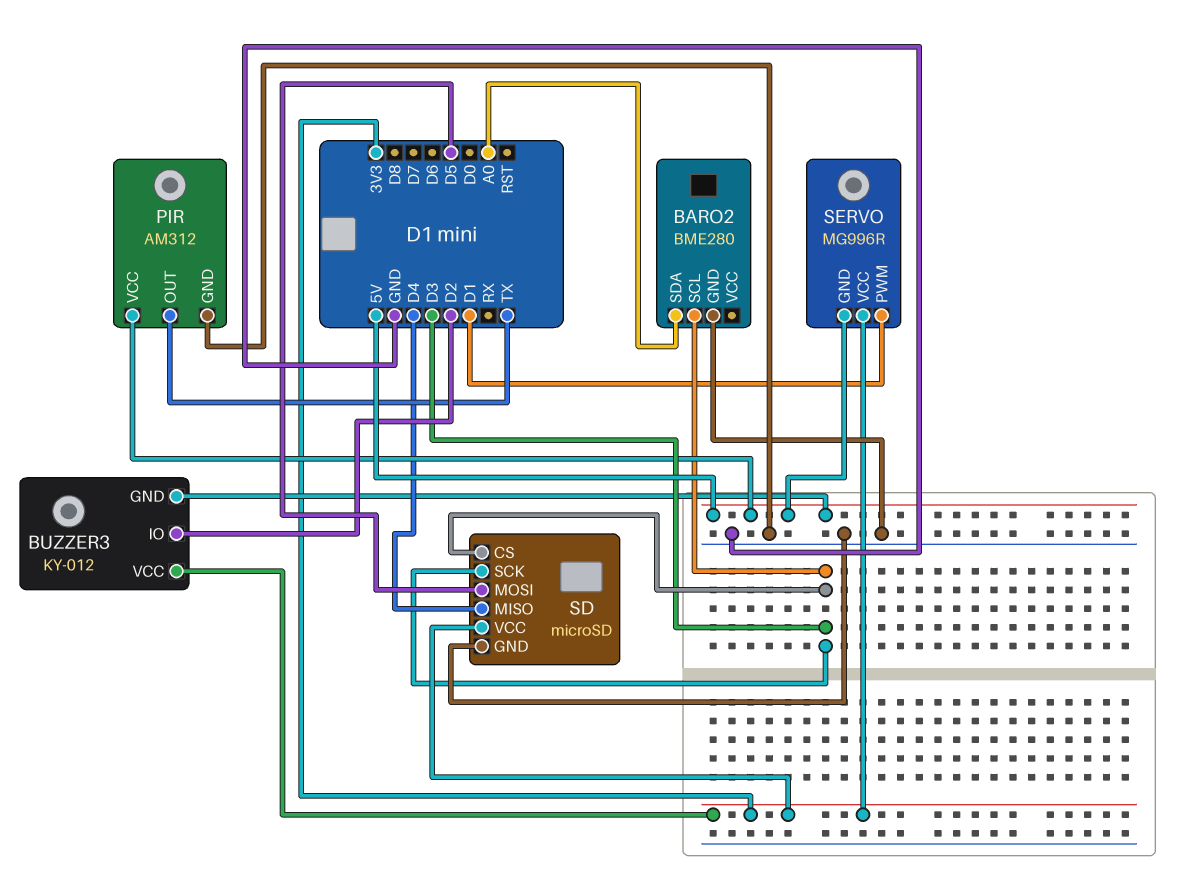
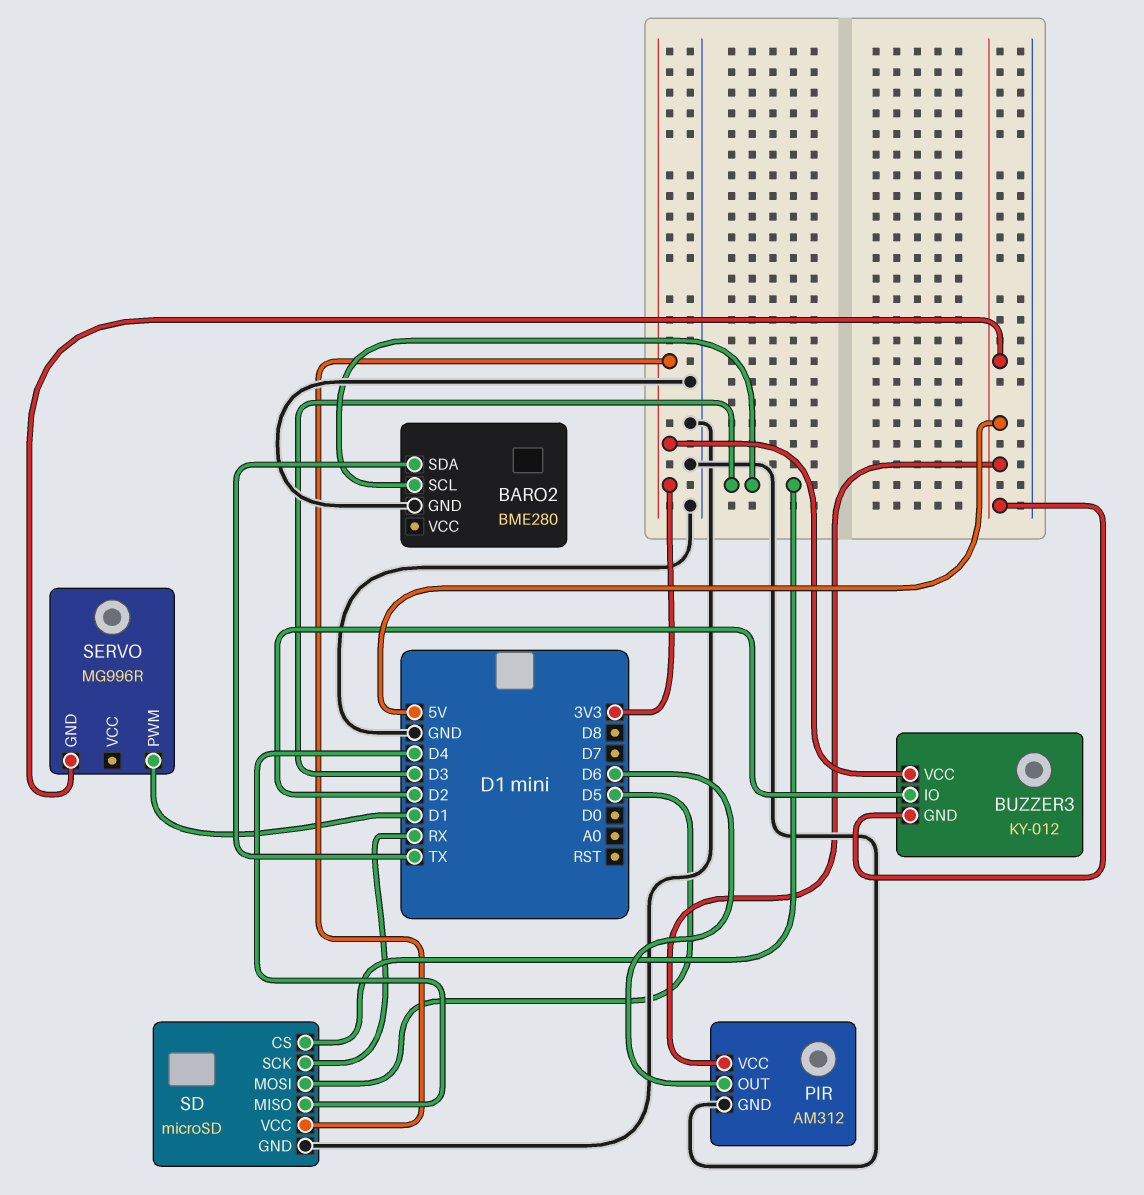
BARO2 pin SDA: A0 -> TX
PIR pin OUT: TX -> D6
SD pin SCK: D3 -> RX
SERVO pin VCC: 3V3 -> none

